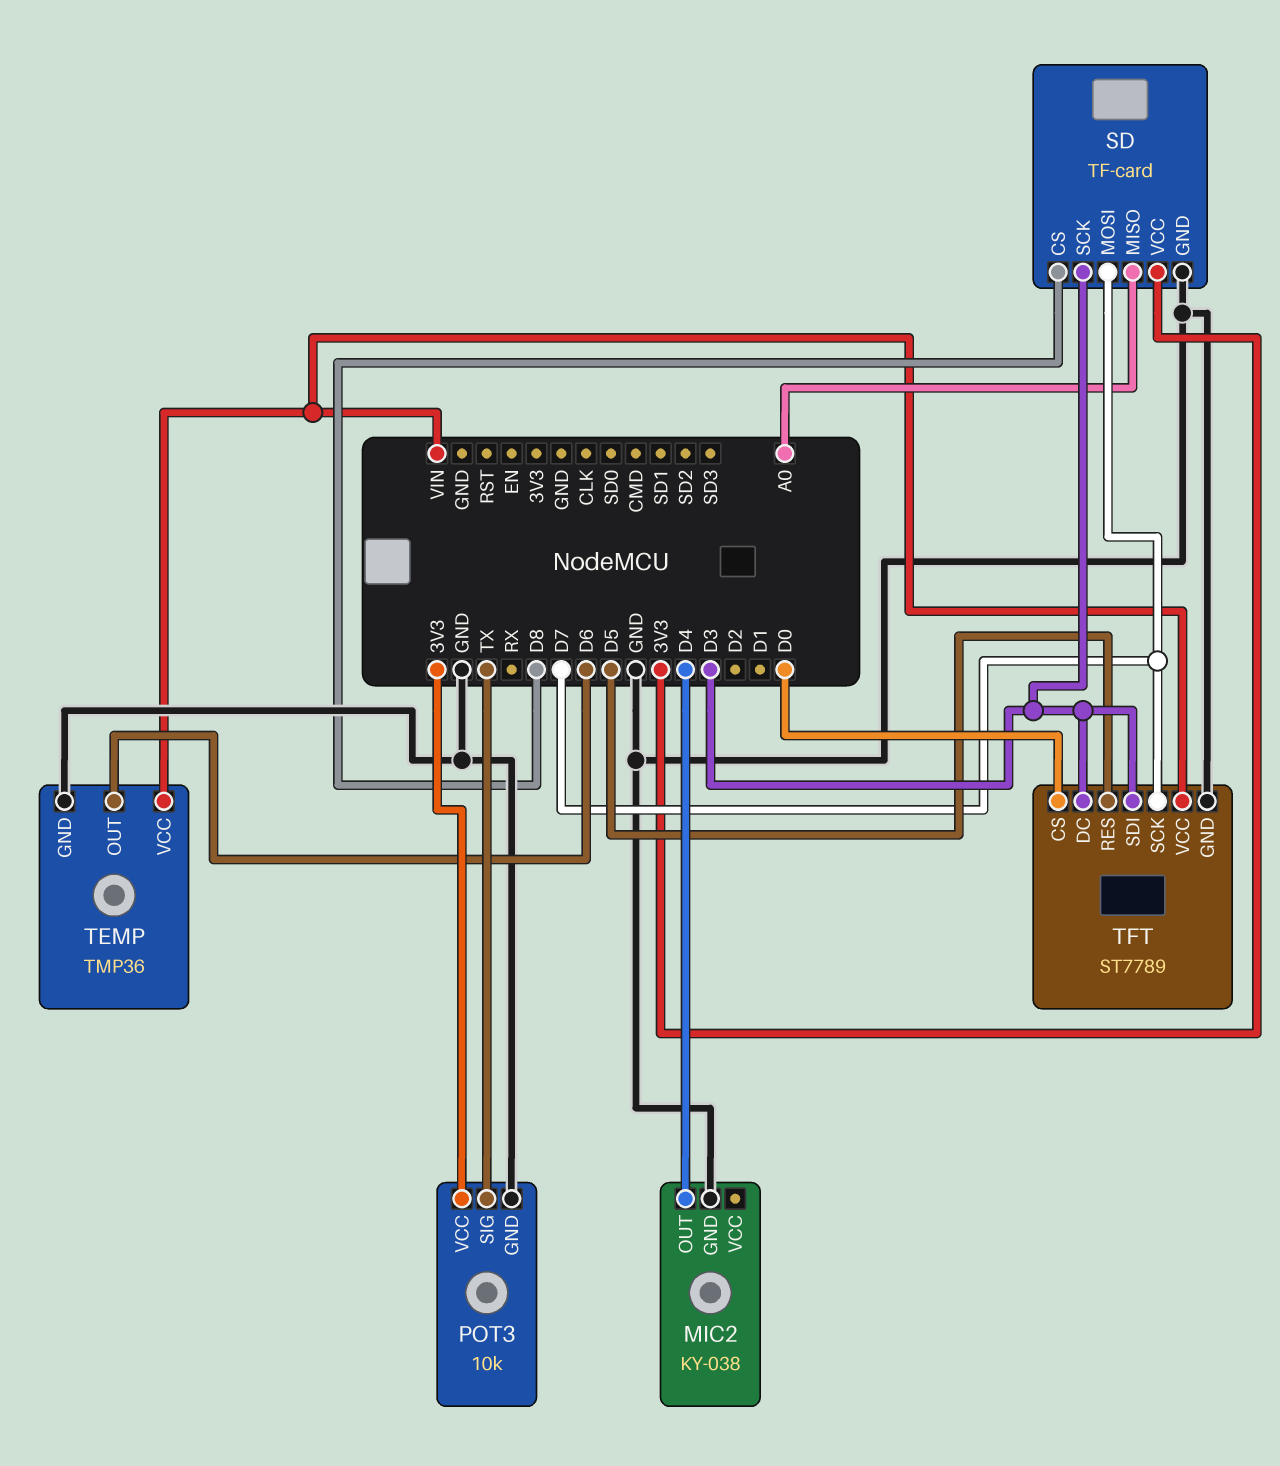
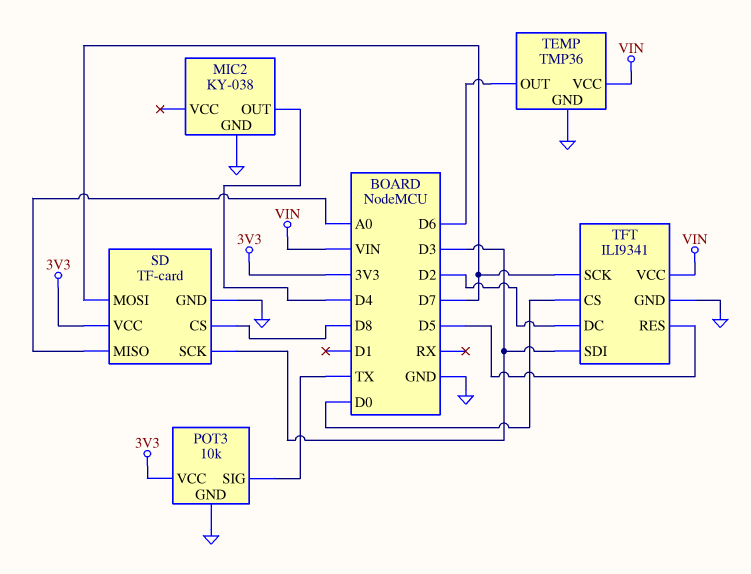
TFT: ST7789 -> ILI9341
TFT pin DC: D3 -> D2

